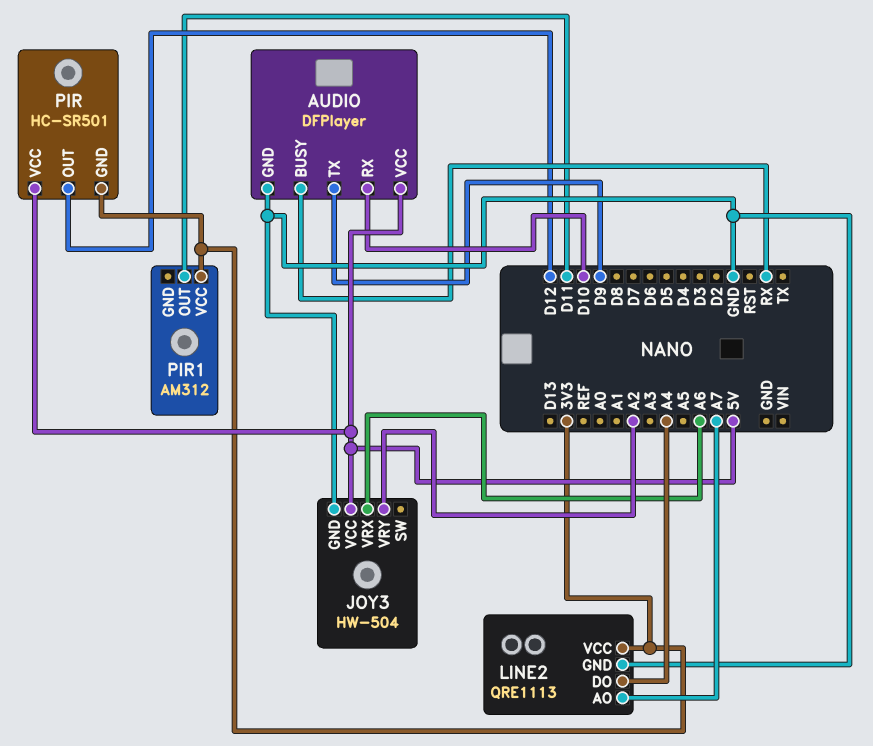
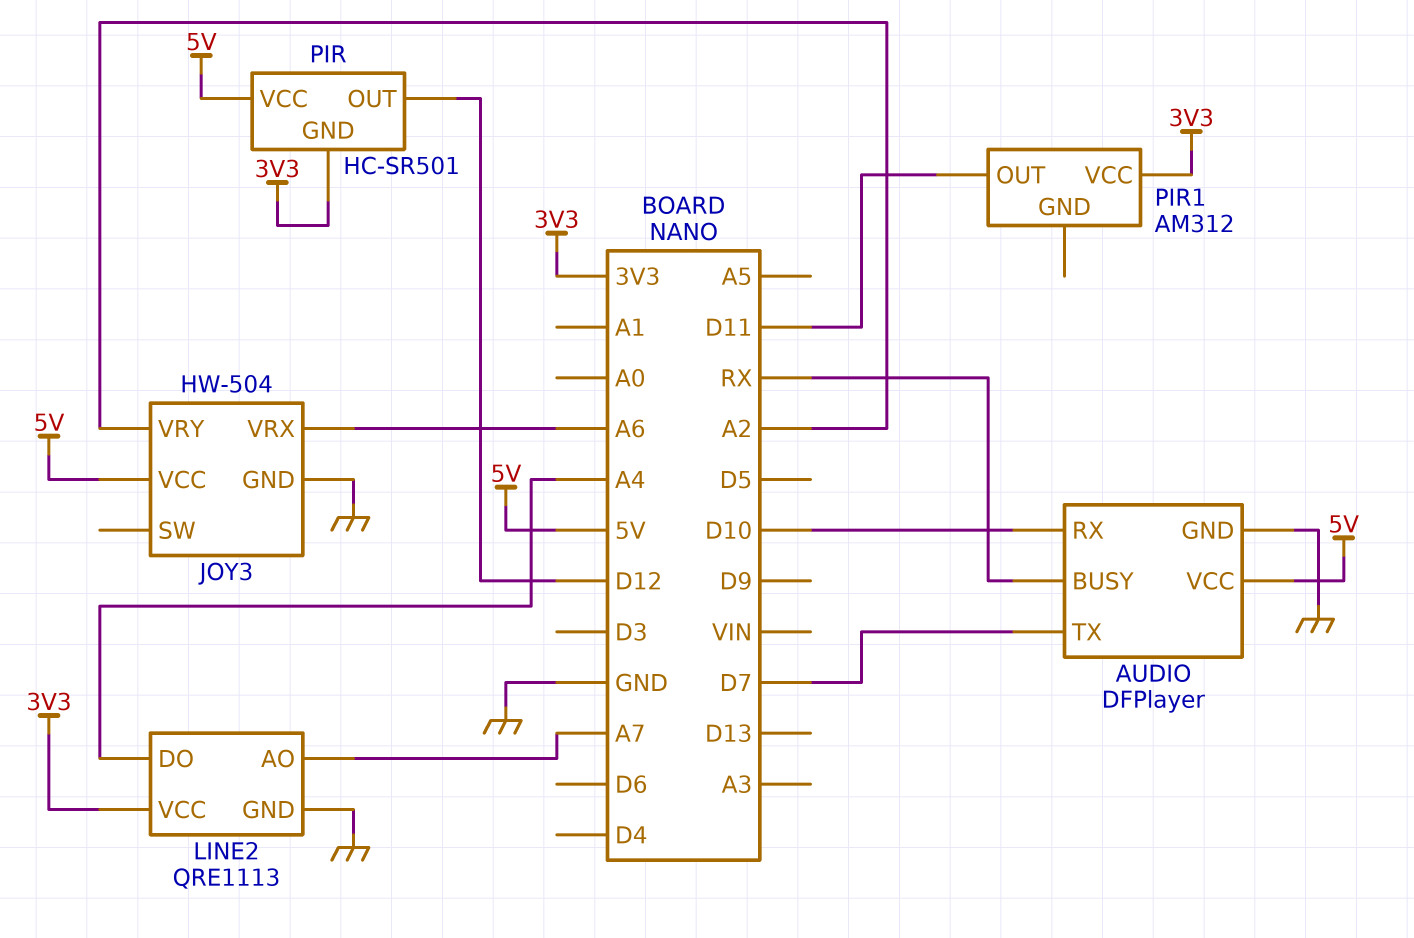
AUDIO pin TX: D9 -> D7

